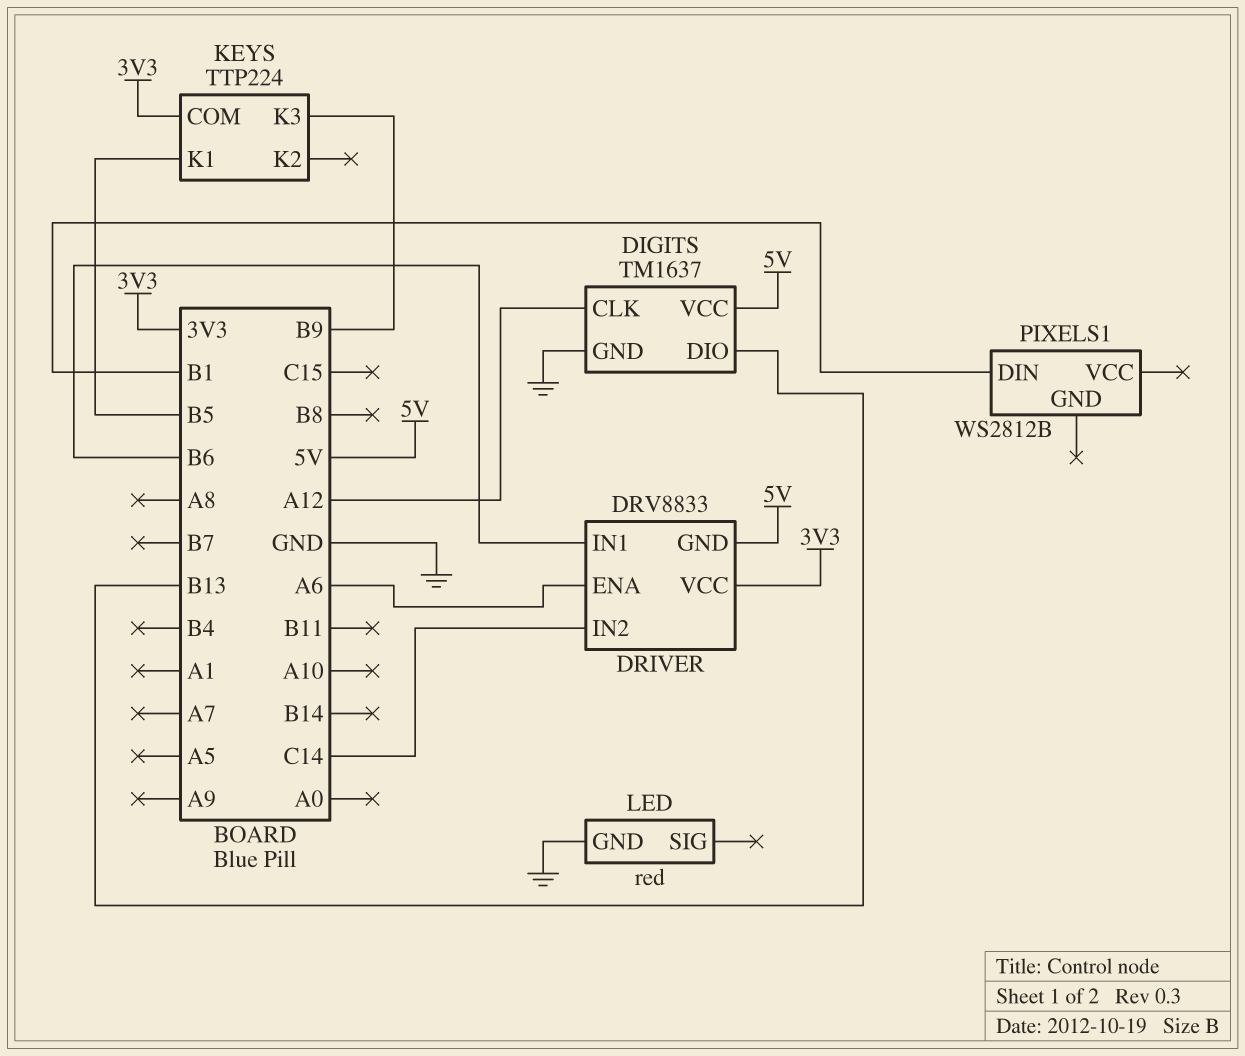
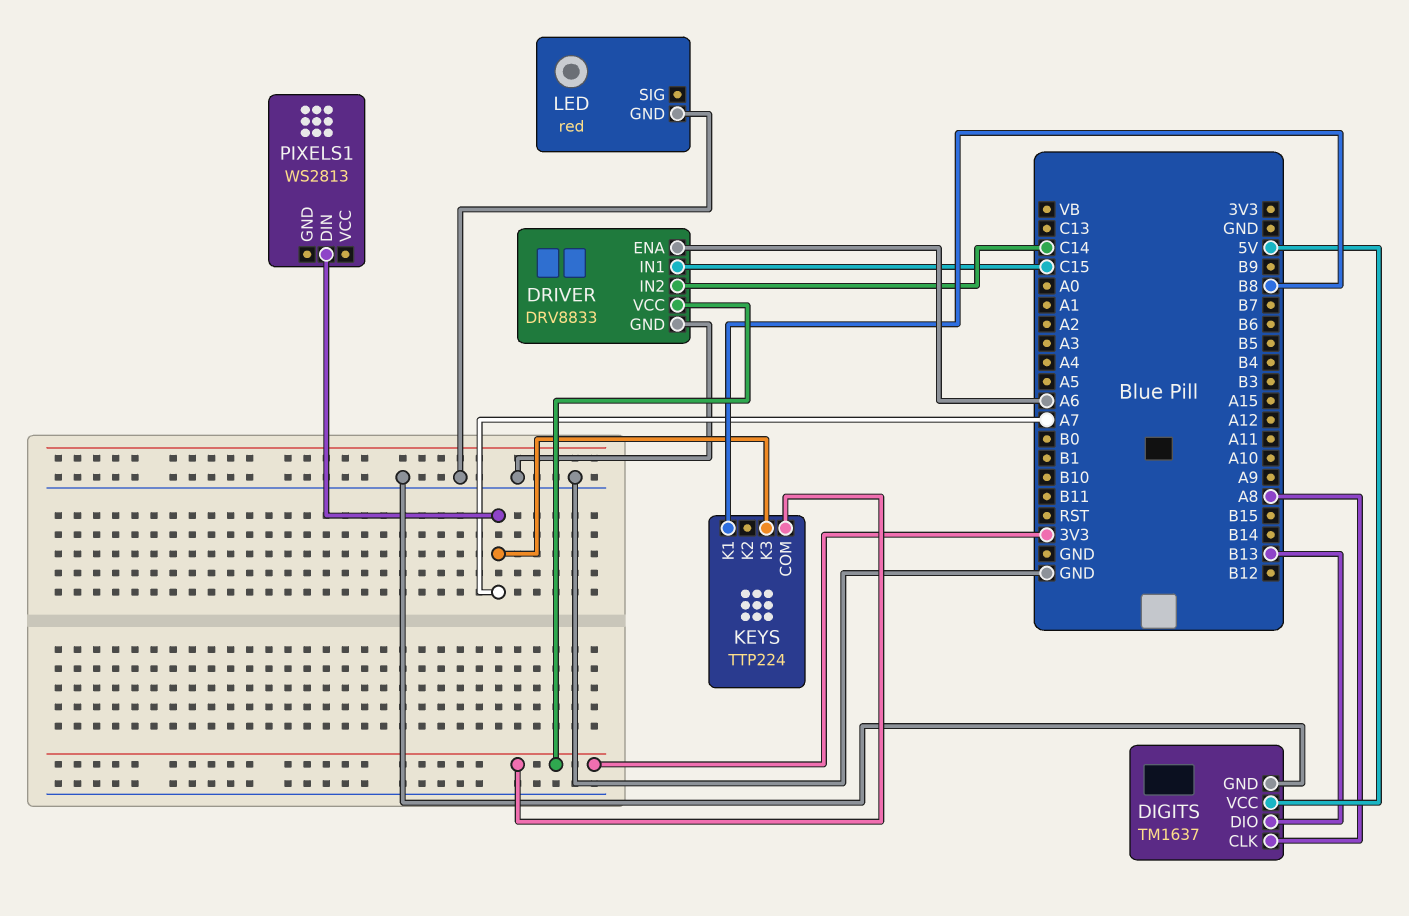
DIGITS pin CLK: A12 -> A8
DRIVER pin GND: 5V -> GND
DRIVER pin IN1: B6 -> C15
KEYS pin K1: B5 -> B8
KEYS pin K3: B9 -> A7
PIXELS1: WS2812B -> WS2813
PIXELS1 pin DIN: B1 -> A7

